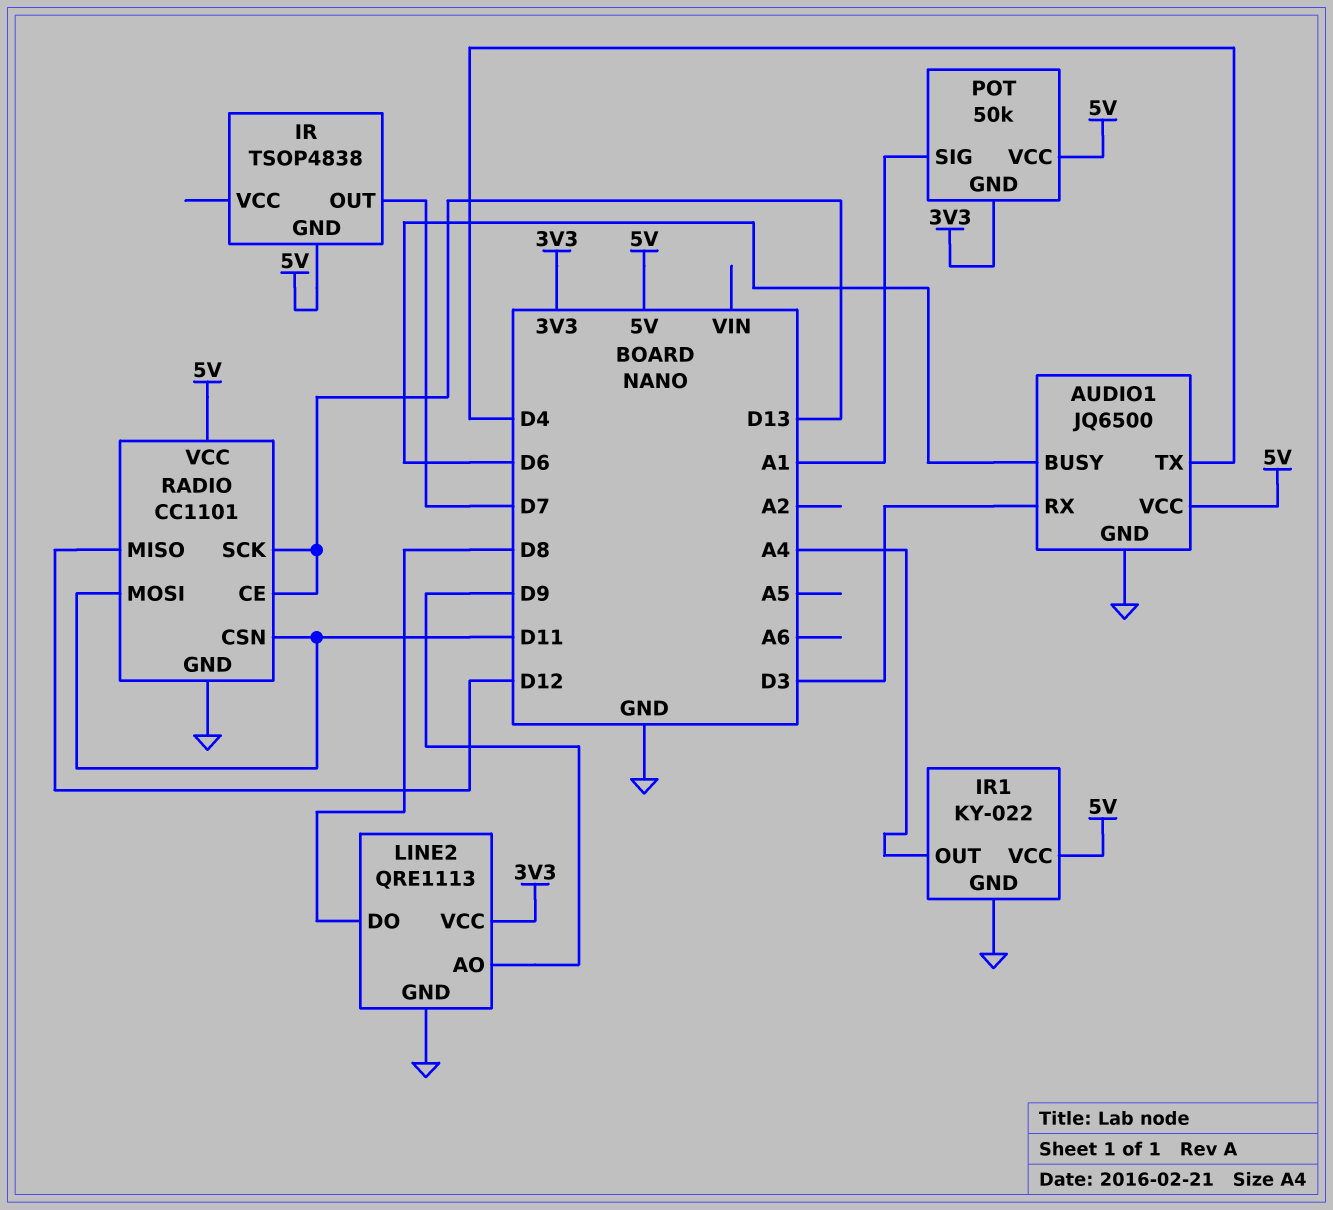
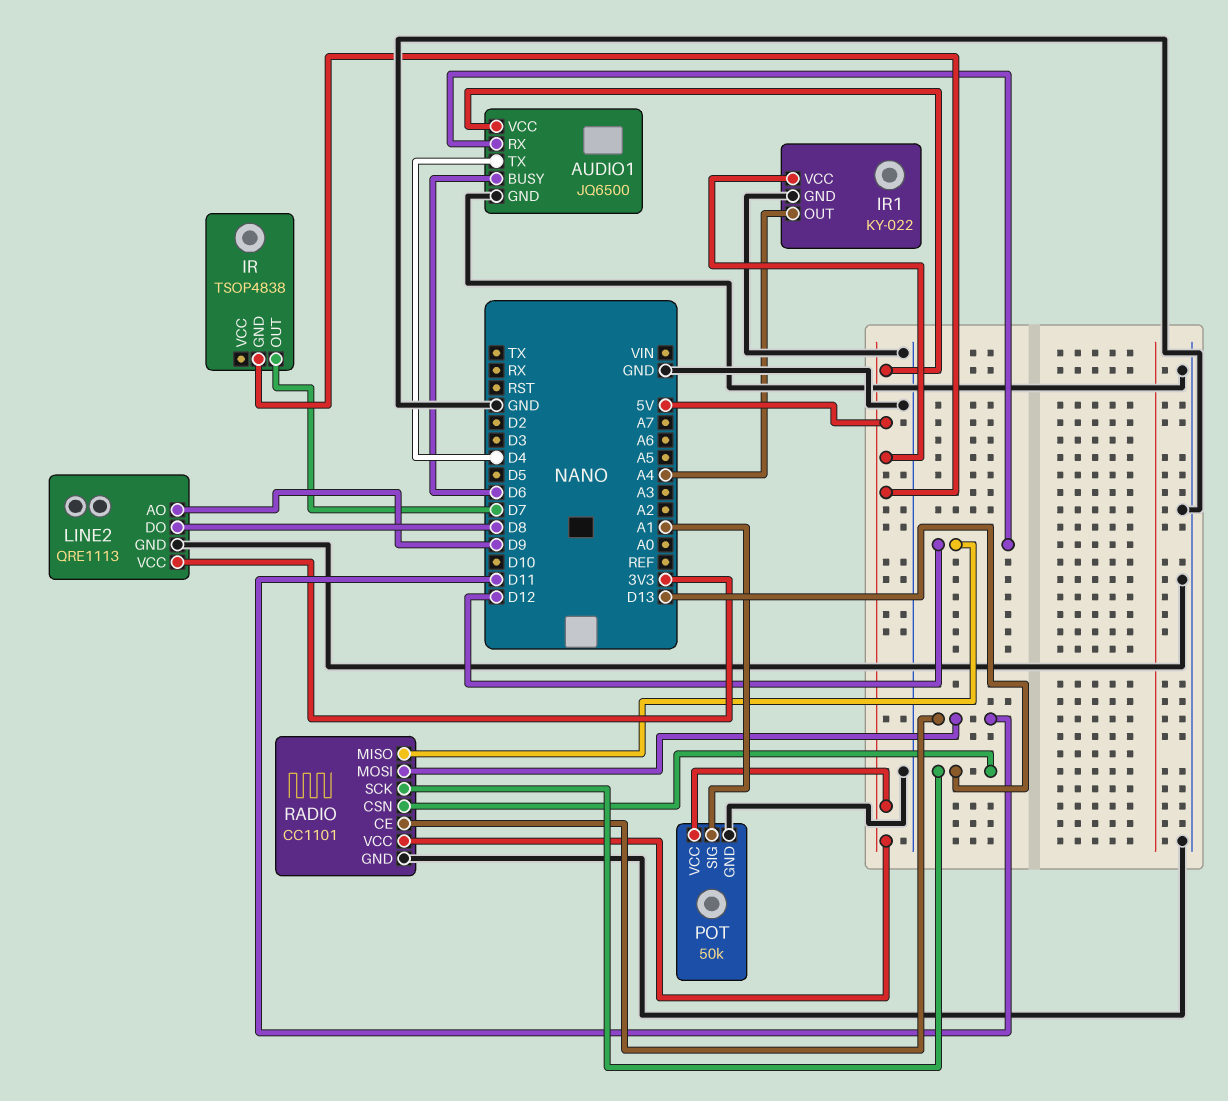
AUDIO1 pin RX: D3 -> D12
POT pin GND: 3V3 -> GND
RADIO pin CE: D13 -> D11
RADIO pin CSN: D11 -> D13

